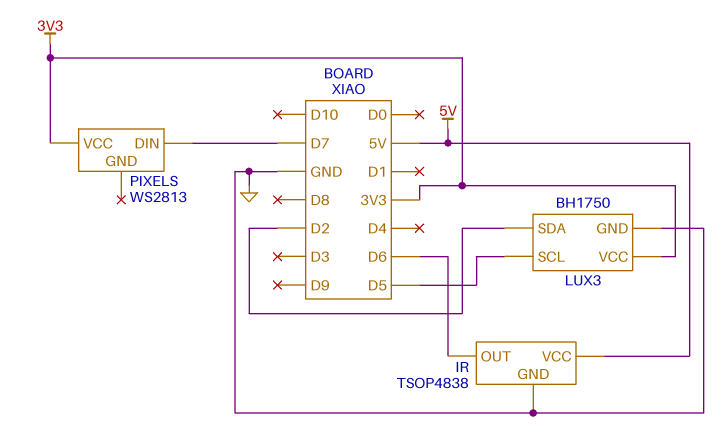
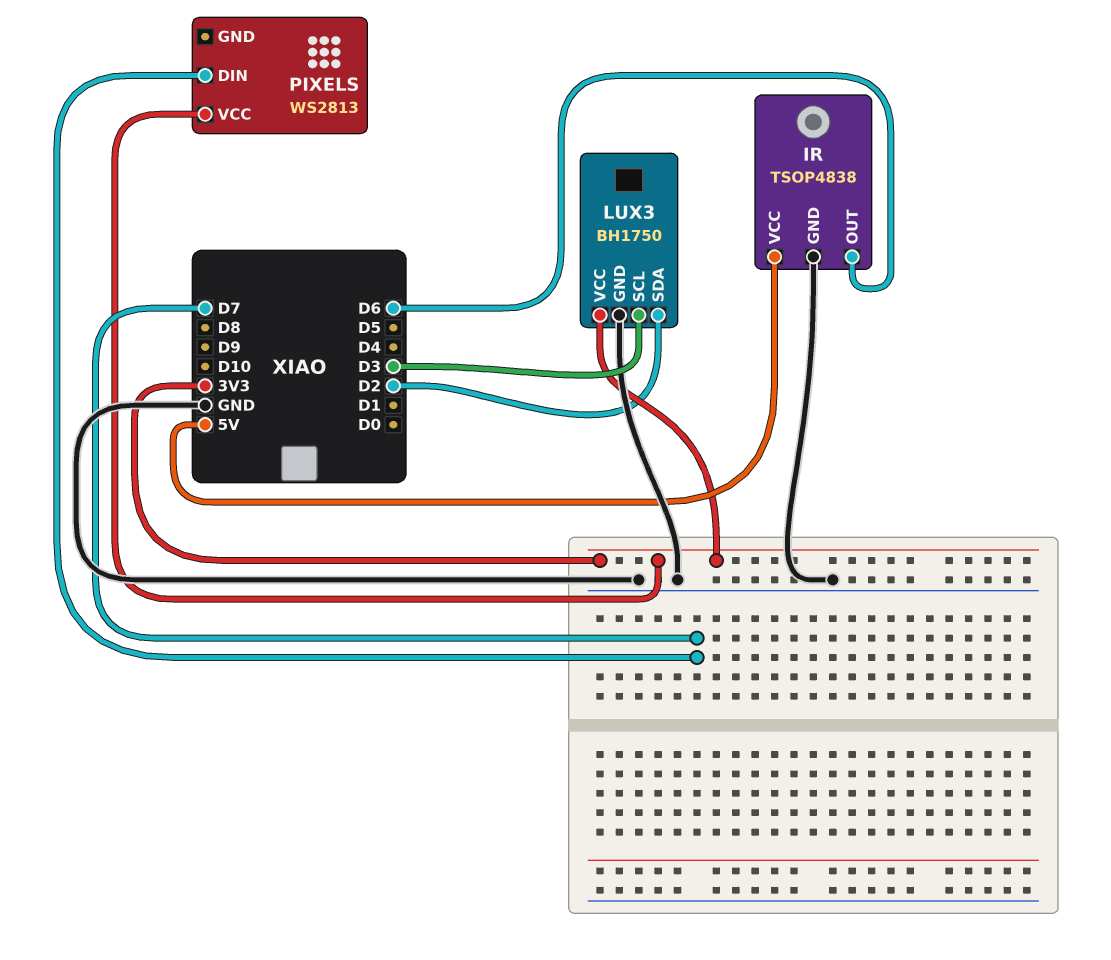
LUX3 pin SCL: D5 -> D3

